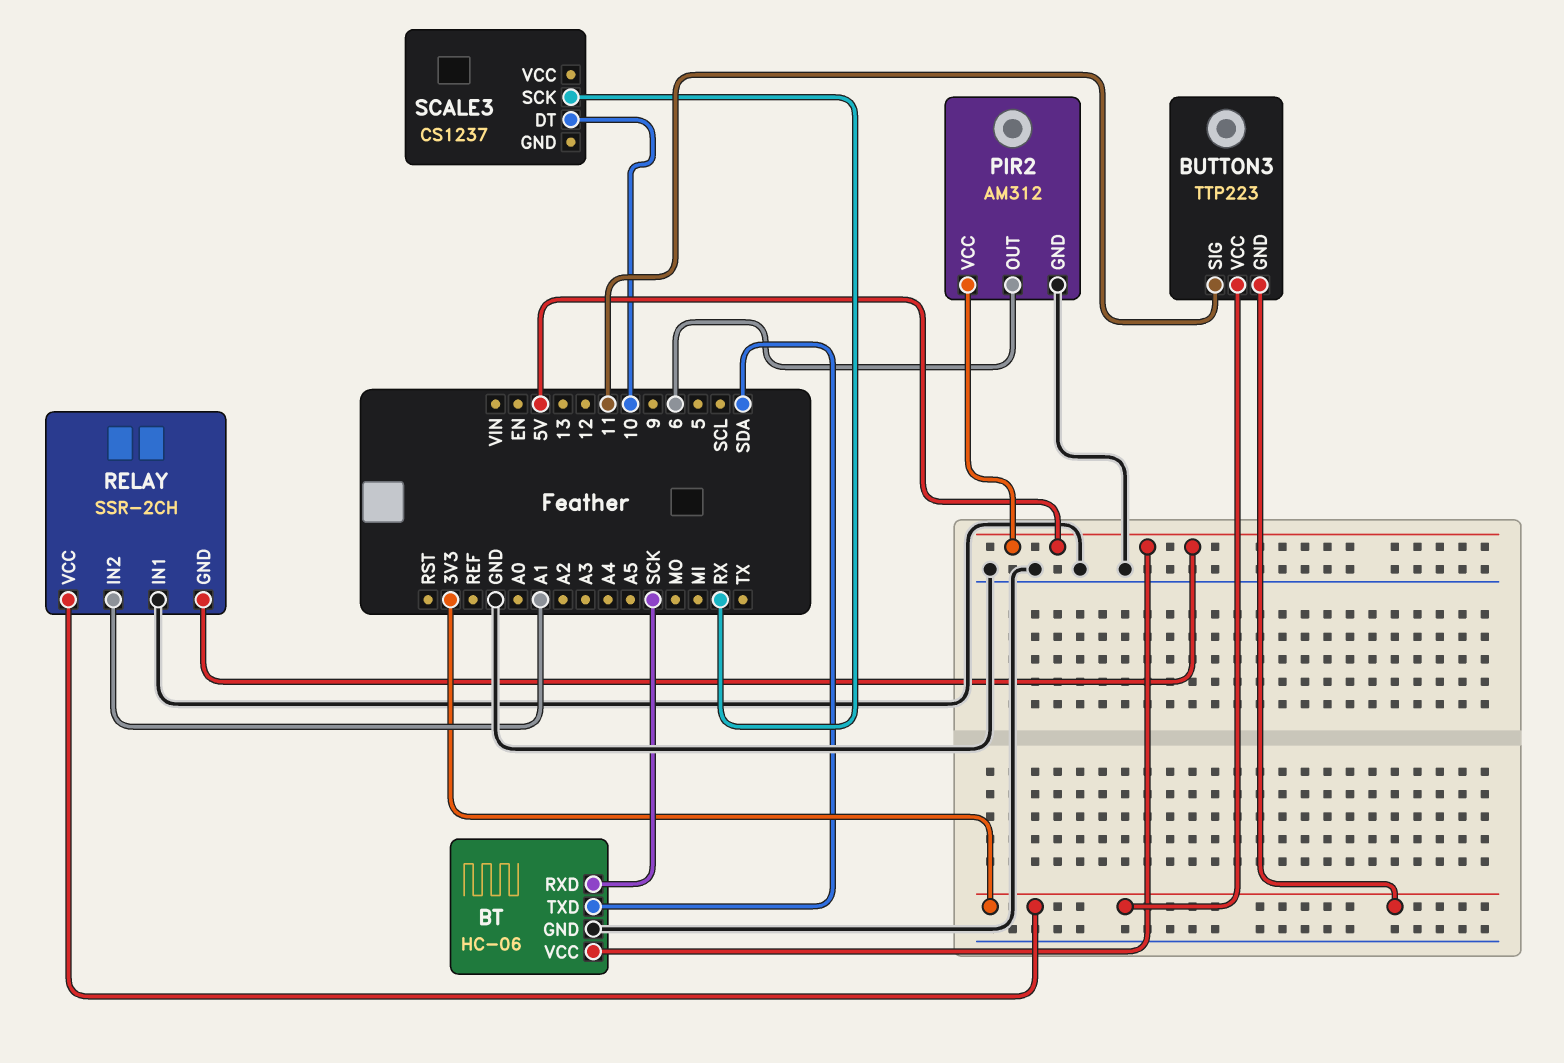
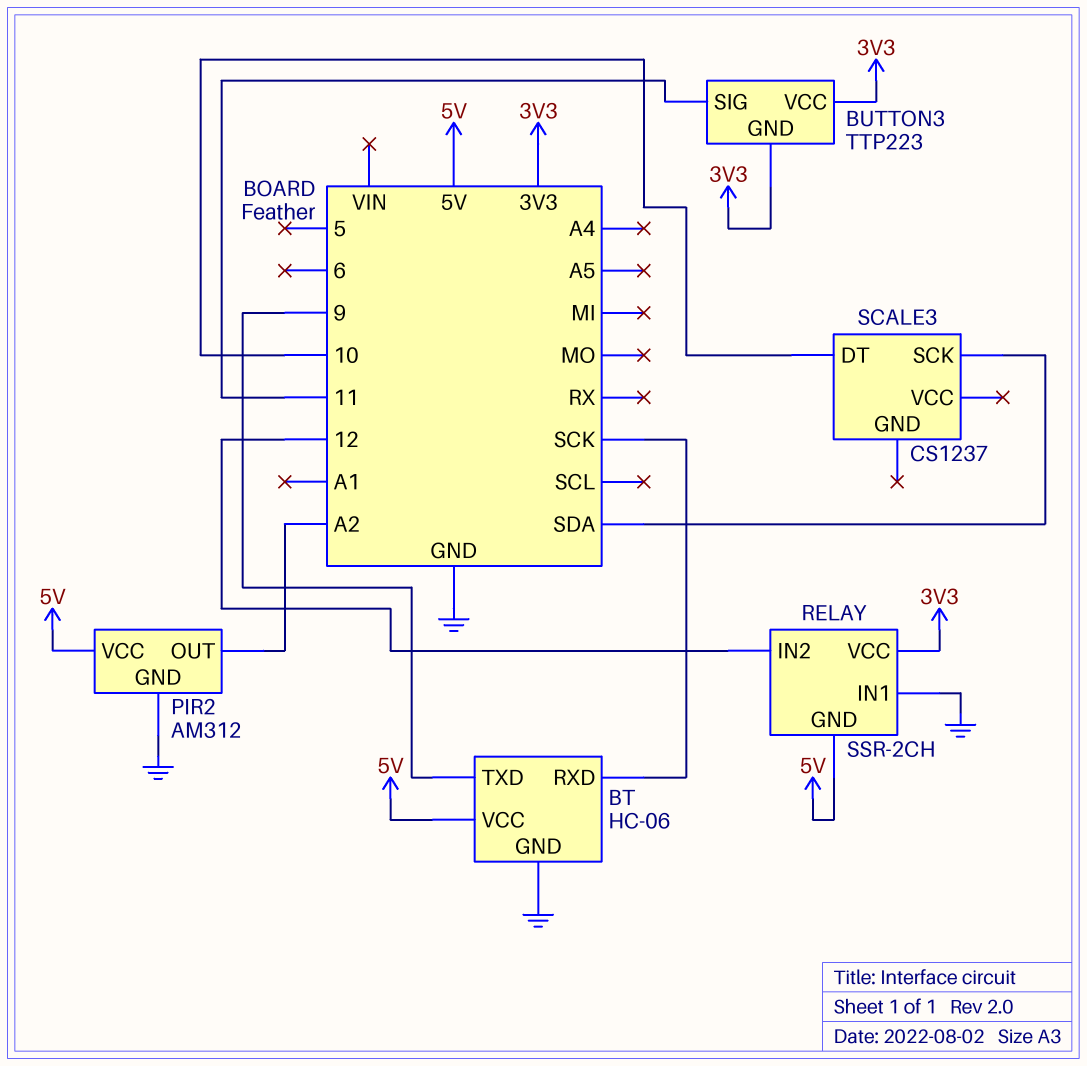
BT pin TXD: SDA -> 9
PIR2 pin OUT: 6 -> A2
RELAY pin IN2: A1 -> 12
SCALE3 pin SCK: RX -> SDA

